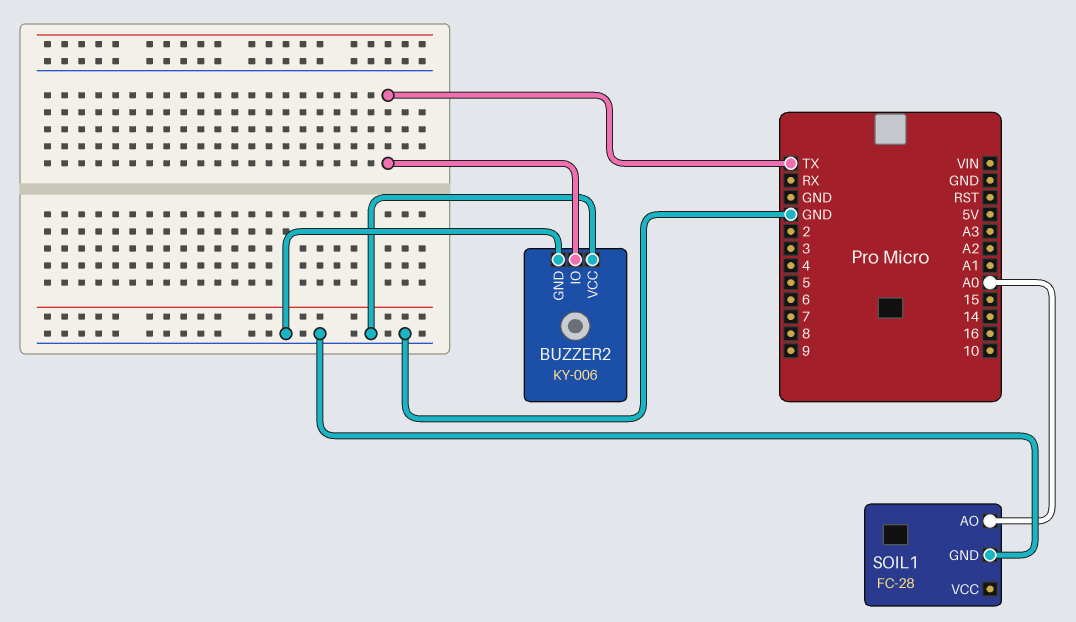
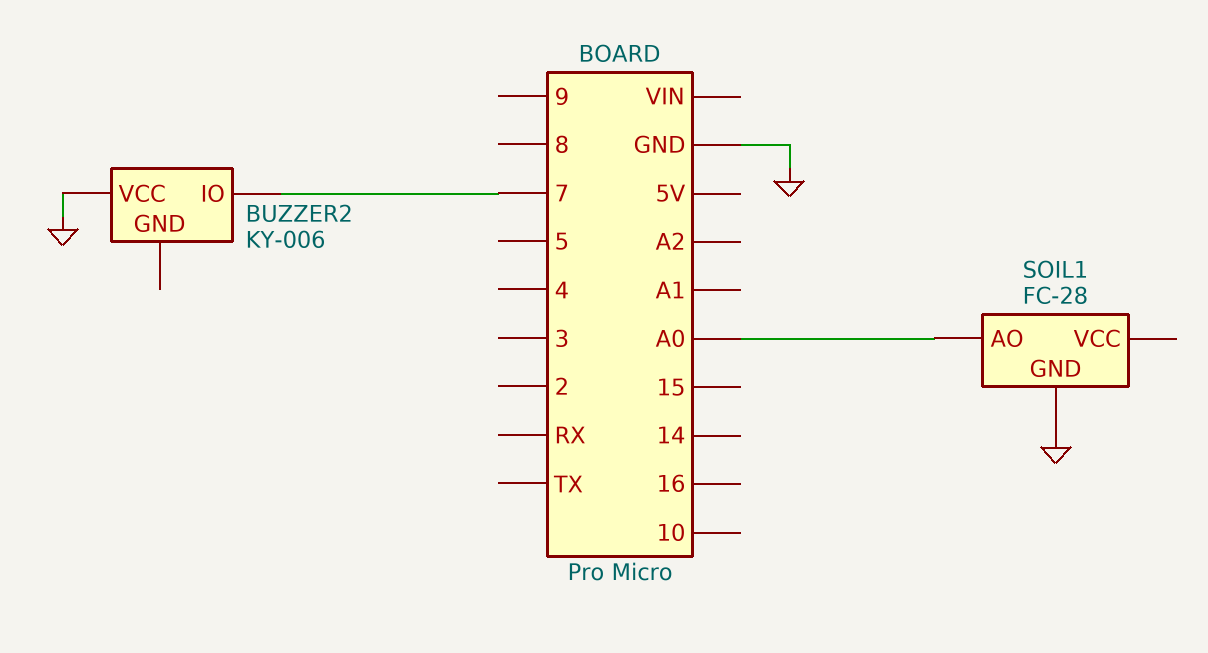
BUZZER2 pin GND: GND -> none
BUZZER2 pin IO: TX -> 7

